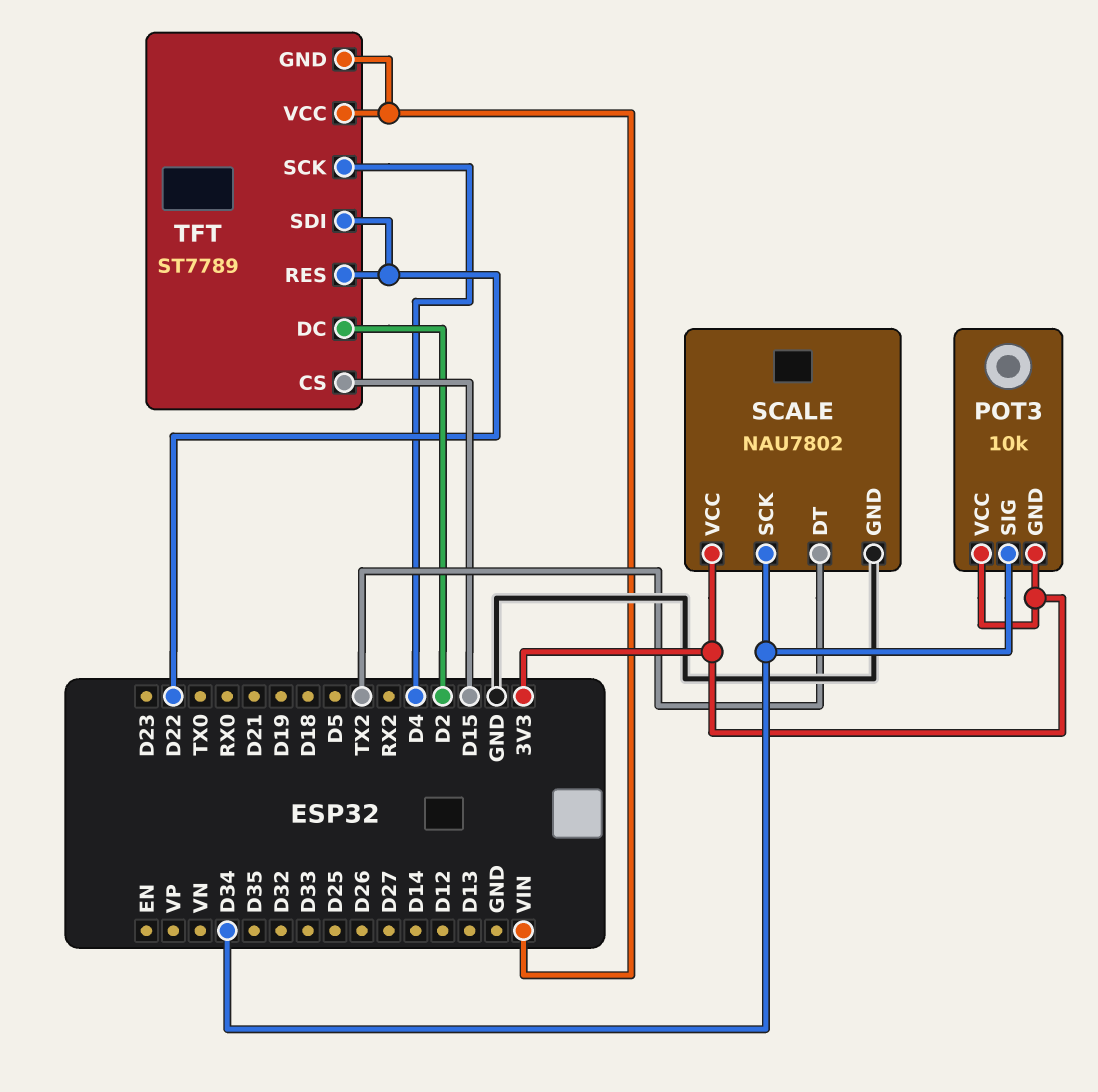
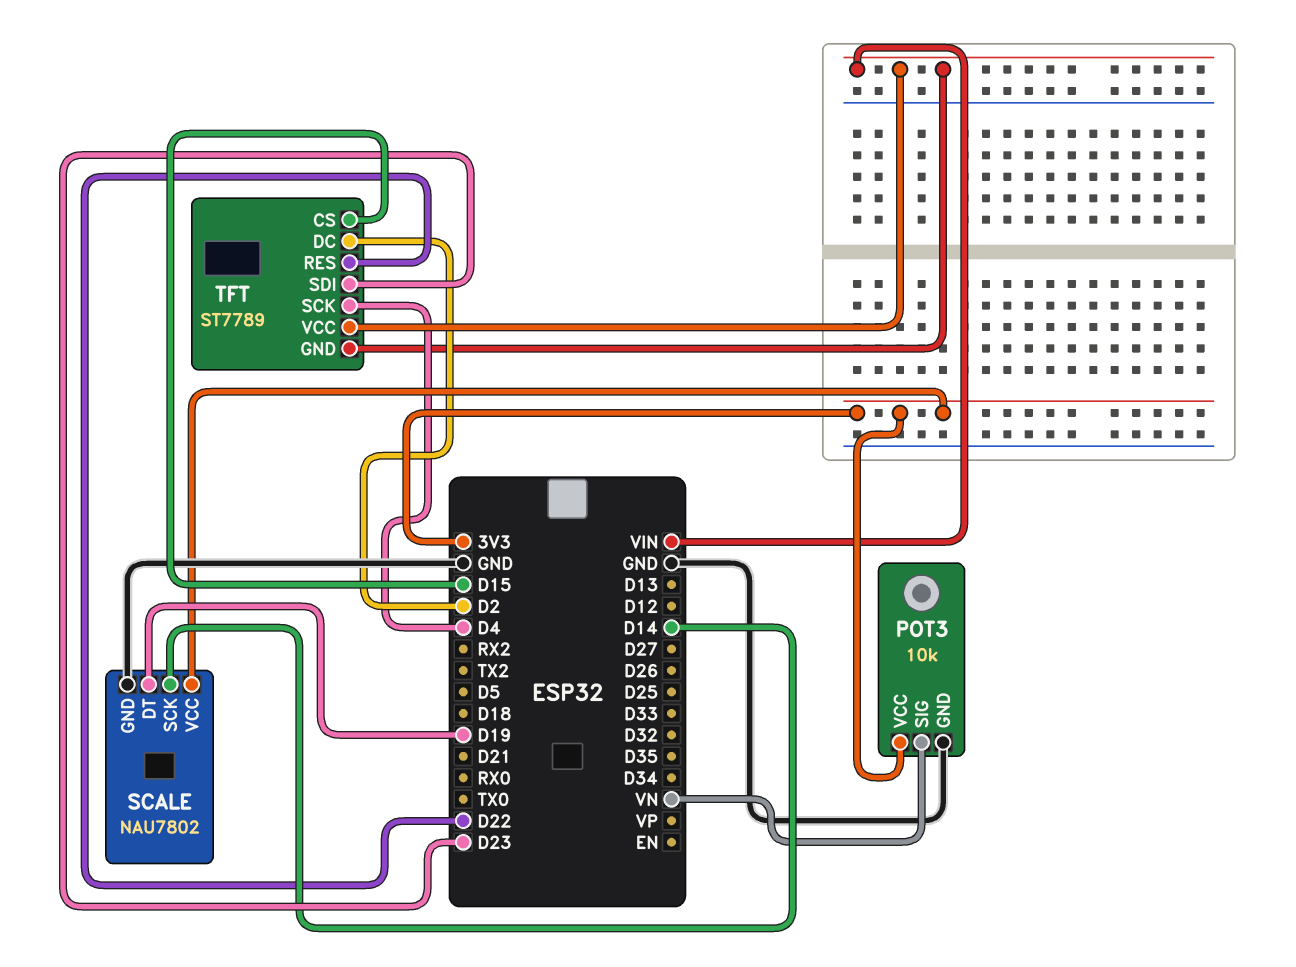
POT3 pin GND: 3V3 -> GND
POT3 pin SIG: D34 -> VN
SCALE pin DT: TX2 -> D19
SCALE pin SCK: D34 -> D14
TFT pin SDI: D22 -> D23

